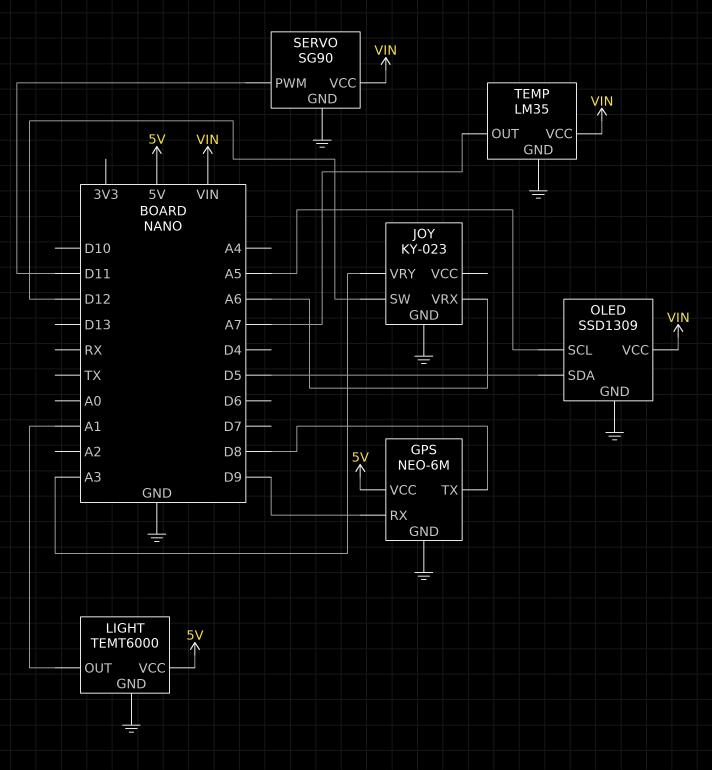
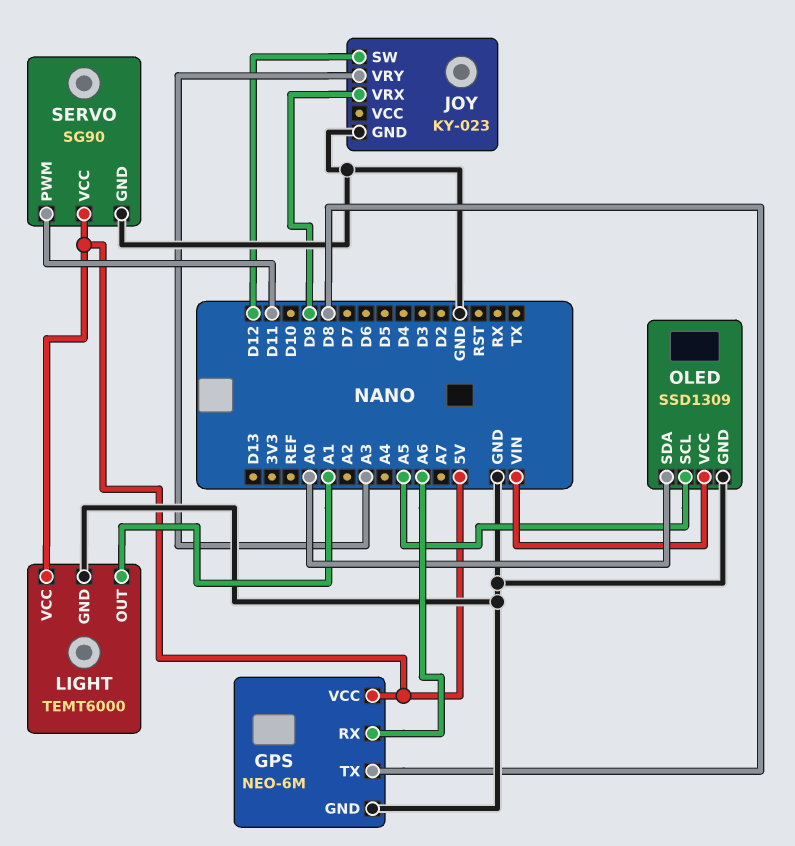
GPS pin RX: D9 -> A6
JOY pin VRX: A6 -> D9
OLED pin SDA: D5 -> A0
SERVO pin VCC: VIN -> 5V
TEMP: LM35 -> none
TEMP pin GND: GND -> none
TEMP pin OUT: A7 -> none
TEMP pin VCC: VIN -> none

